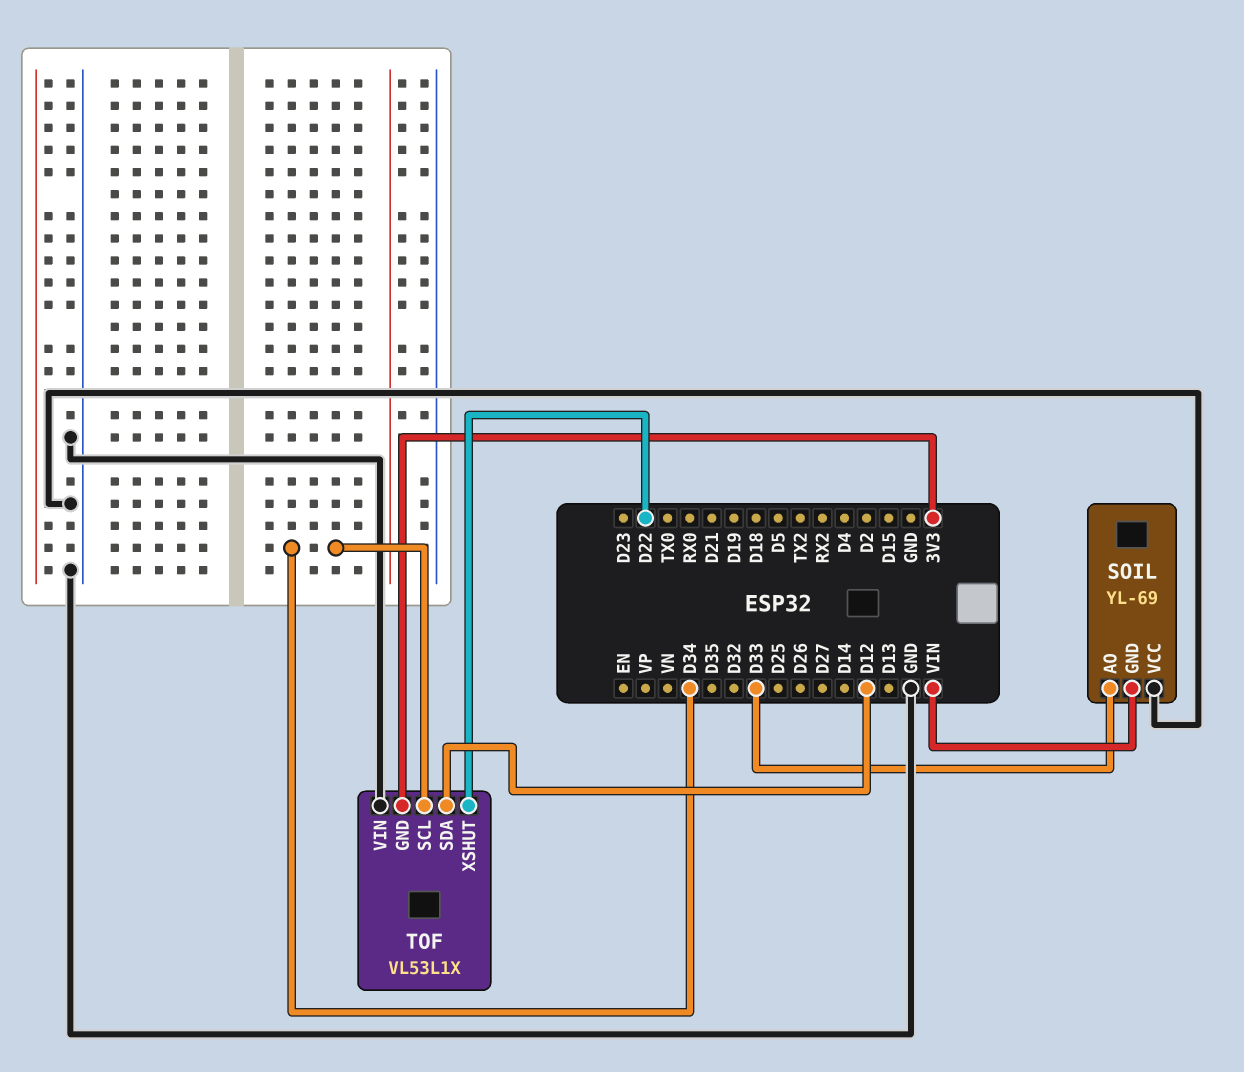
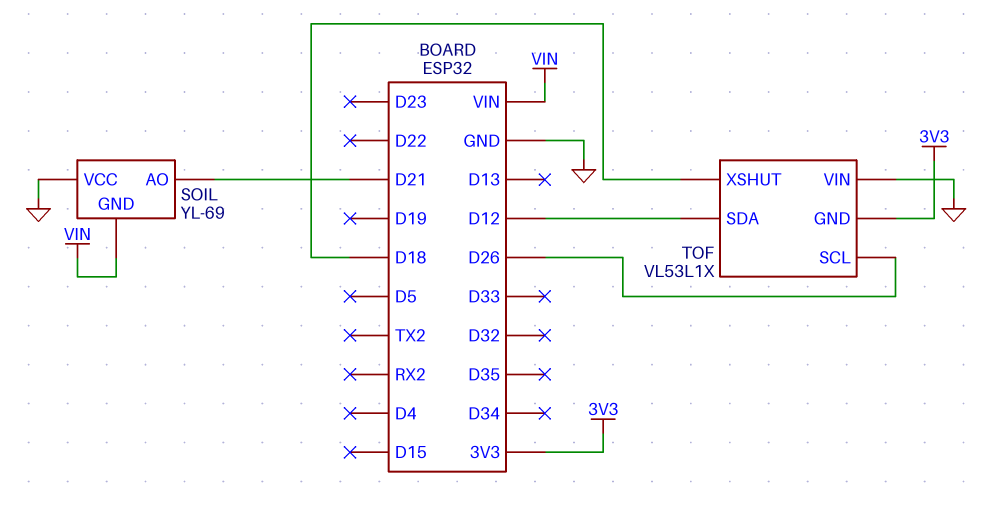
SOIL pin AO: D33 -> D21
TOF pin SCL: D34 -> D26
TOF pin XSHUT: D22 -> D18

